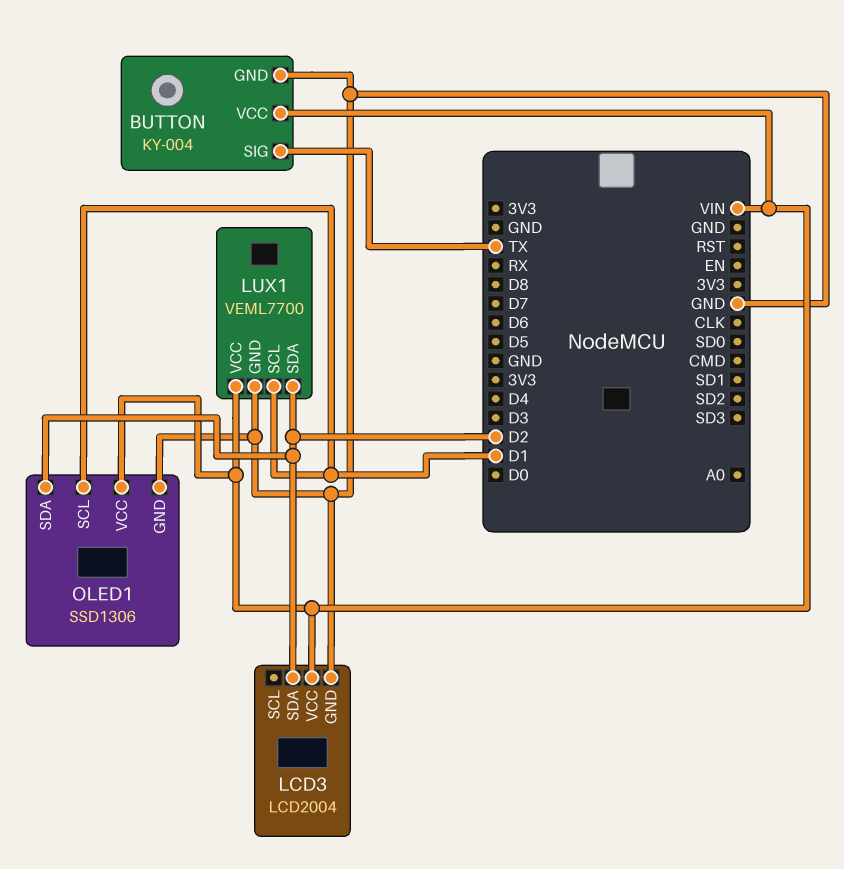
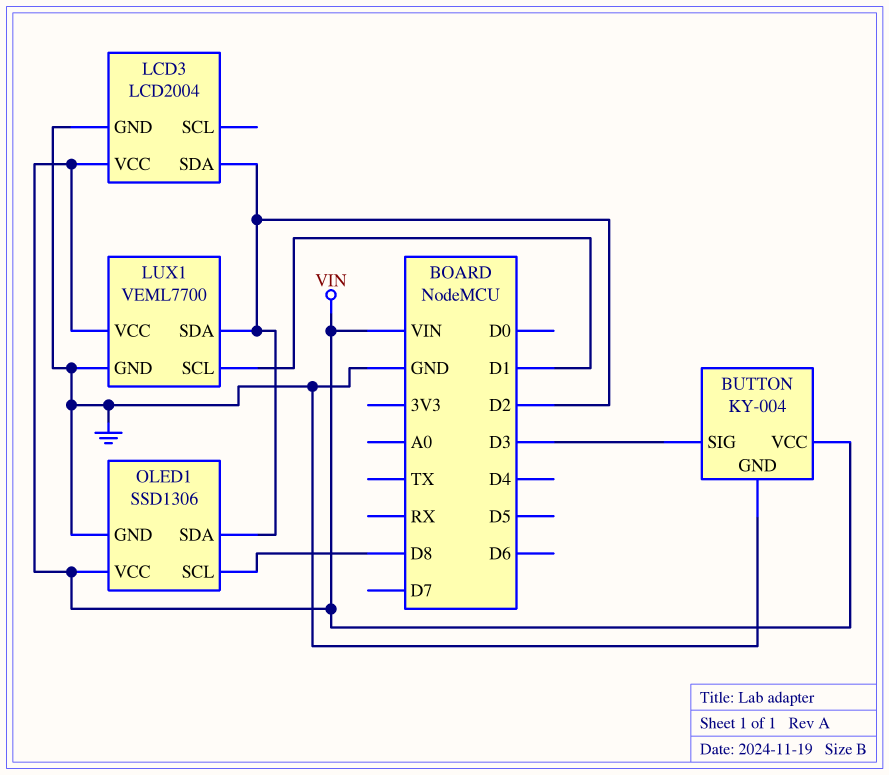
BUTTON pin SIG: TX -> D3
OLED1 pin SCL: D1 -> D8

